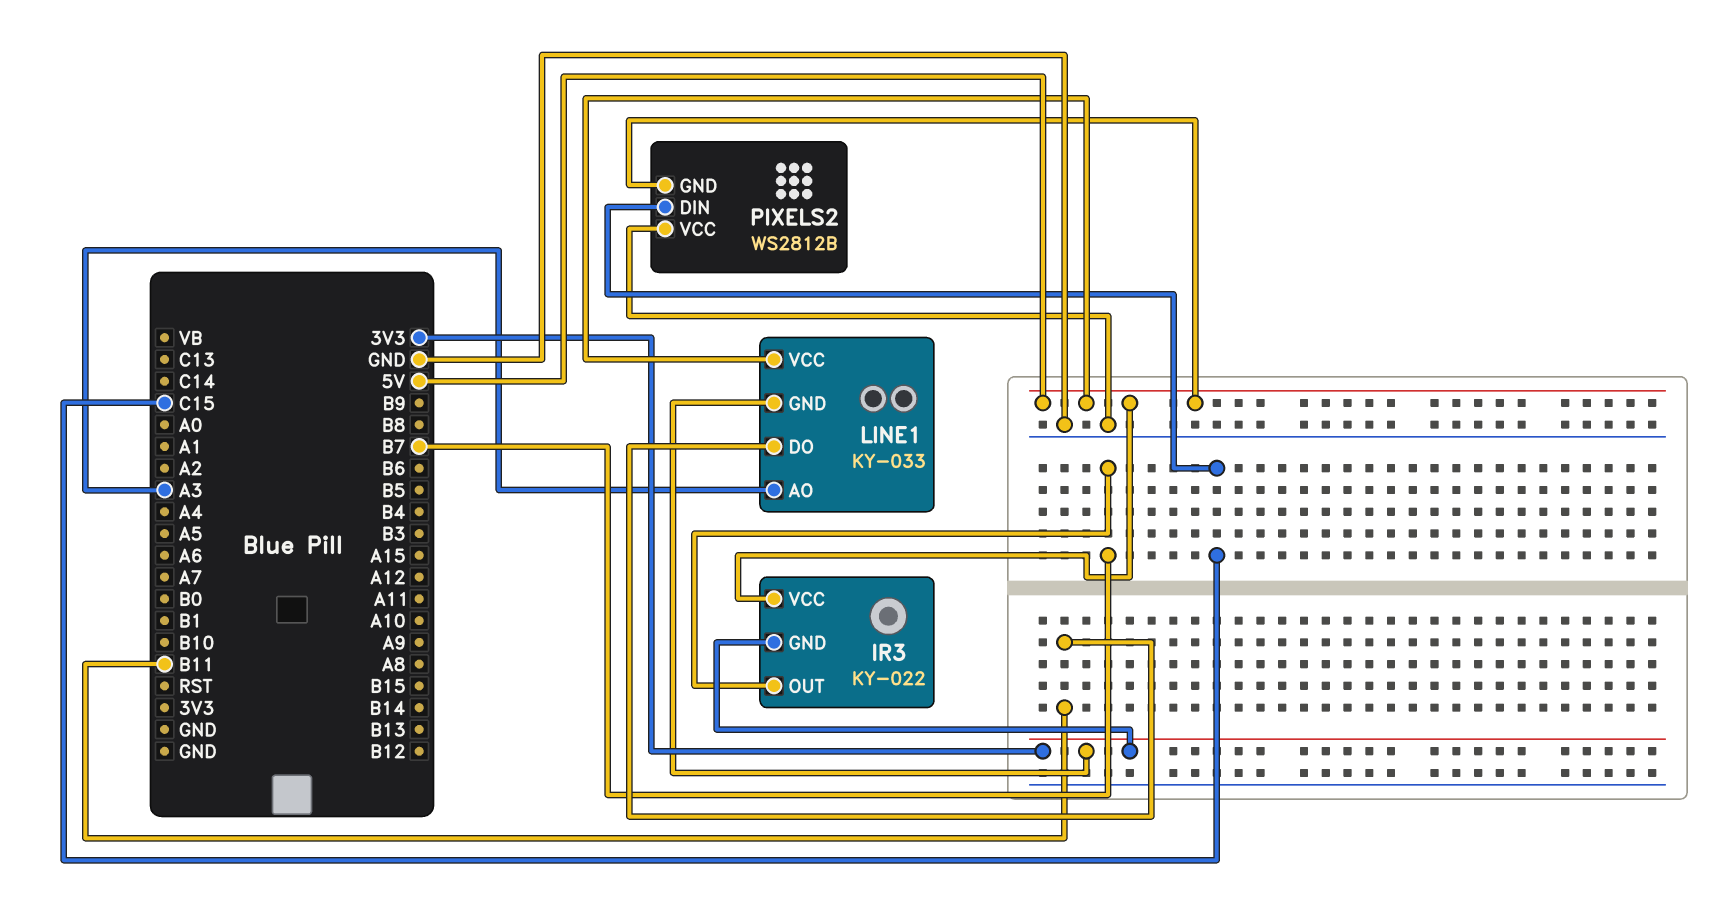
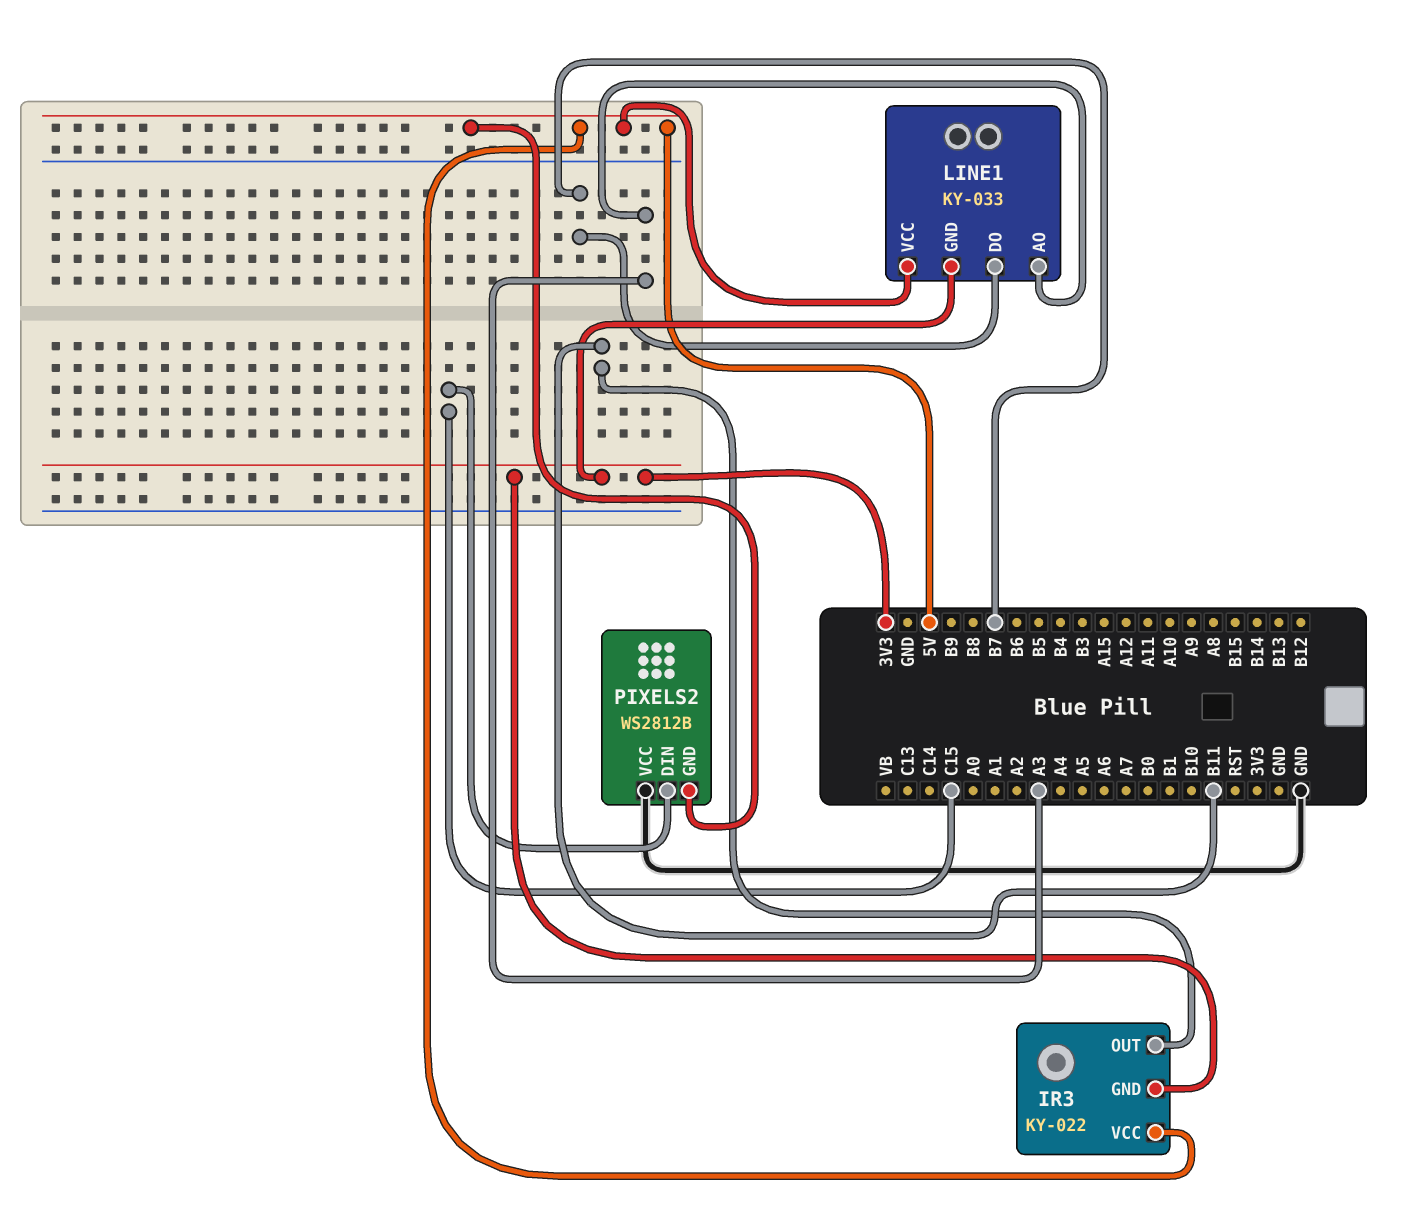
IR3 pin OUT: B7 -> B11
LINE1 pin DO: B11 -> B7

